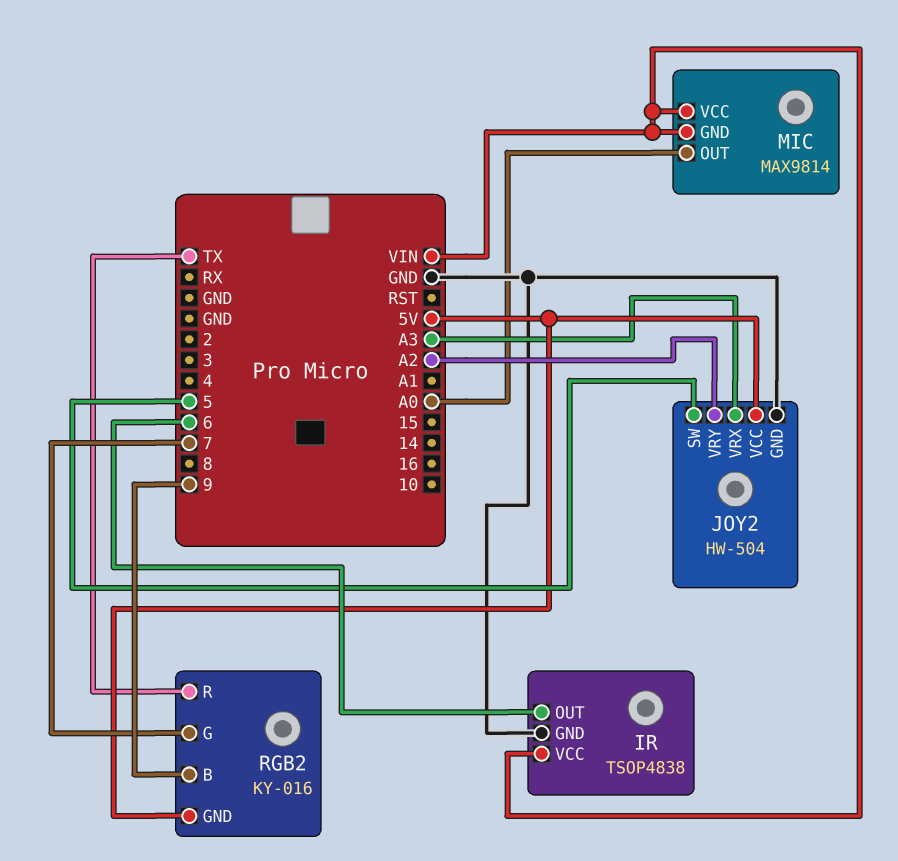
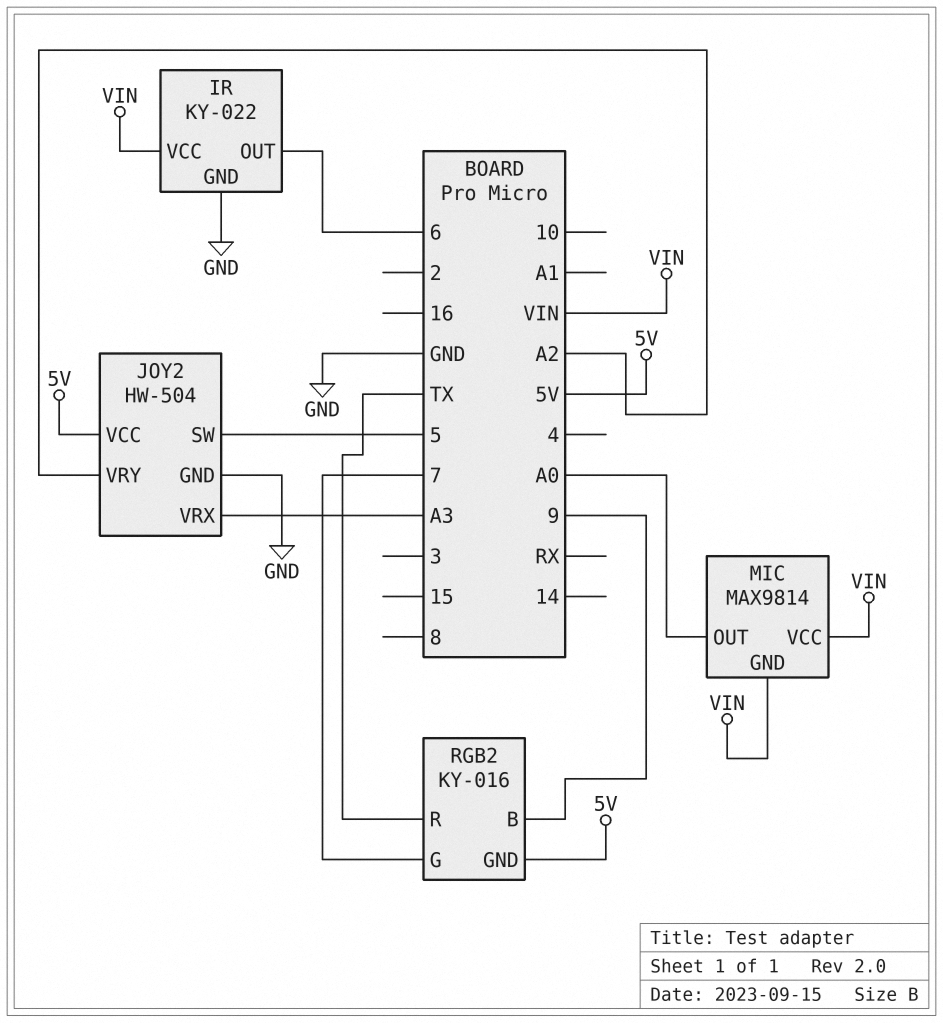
IR: TSOP4838 -> KY-022

